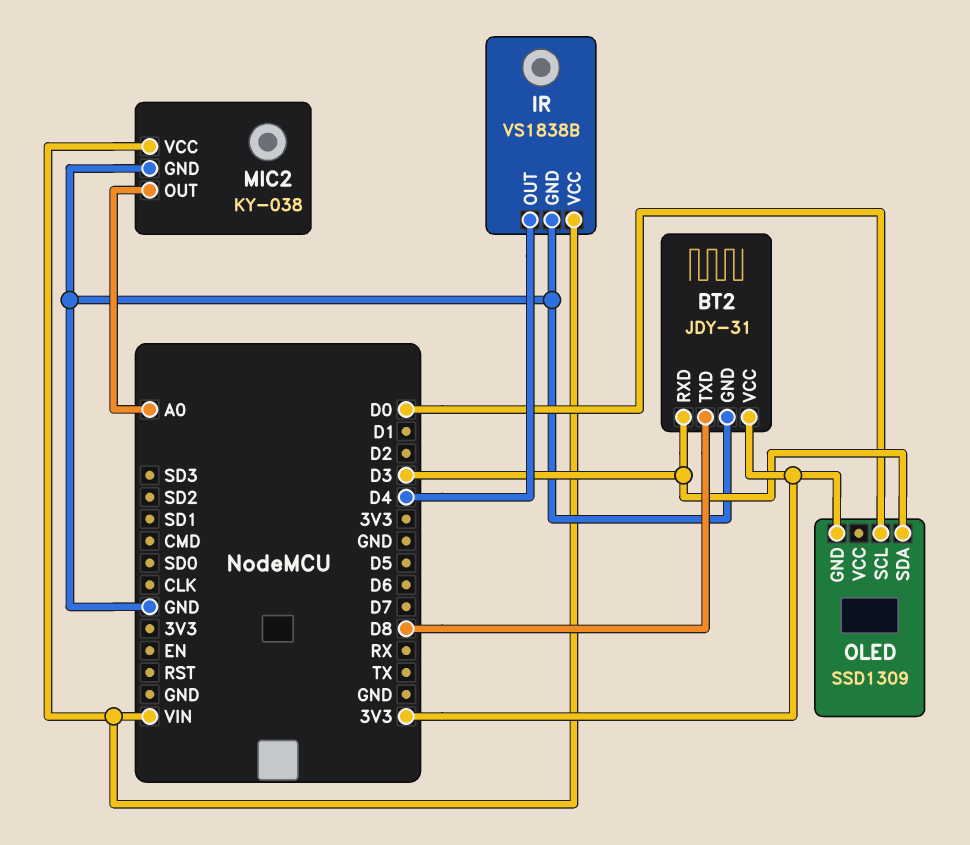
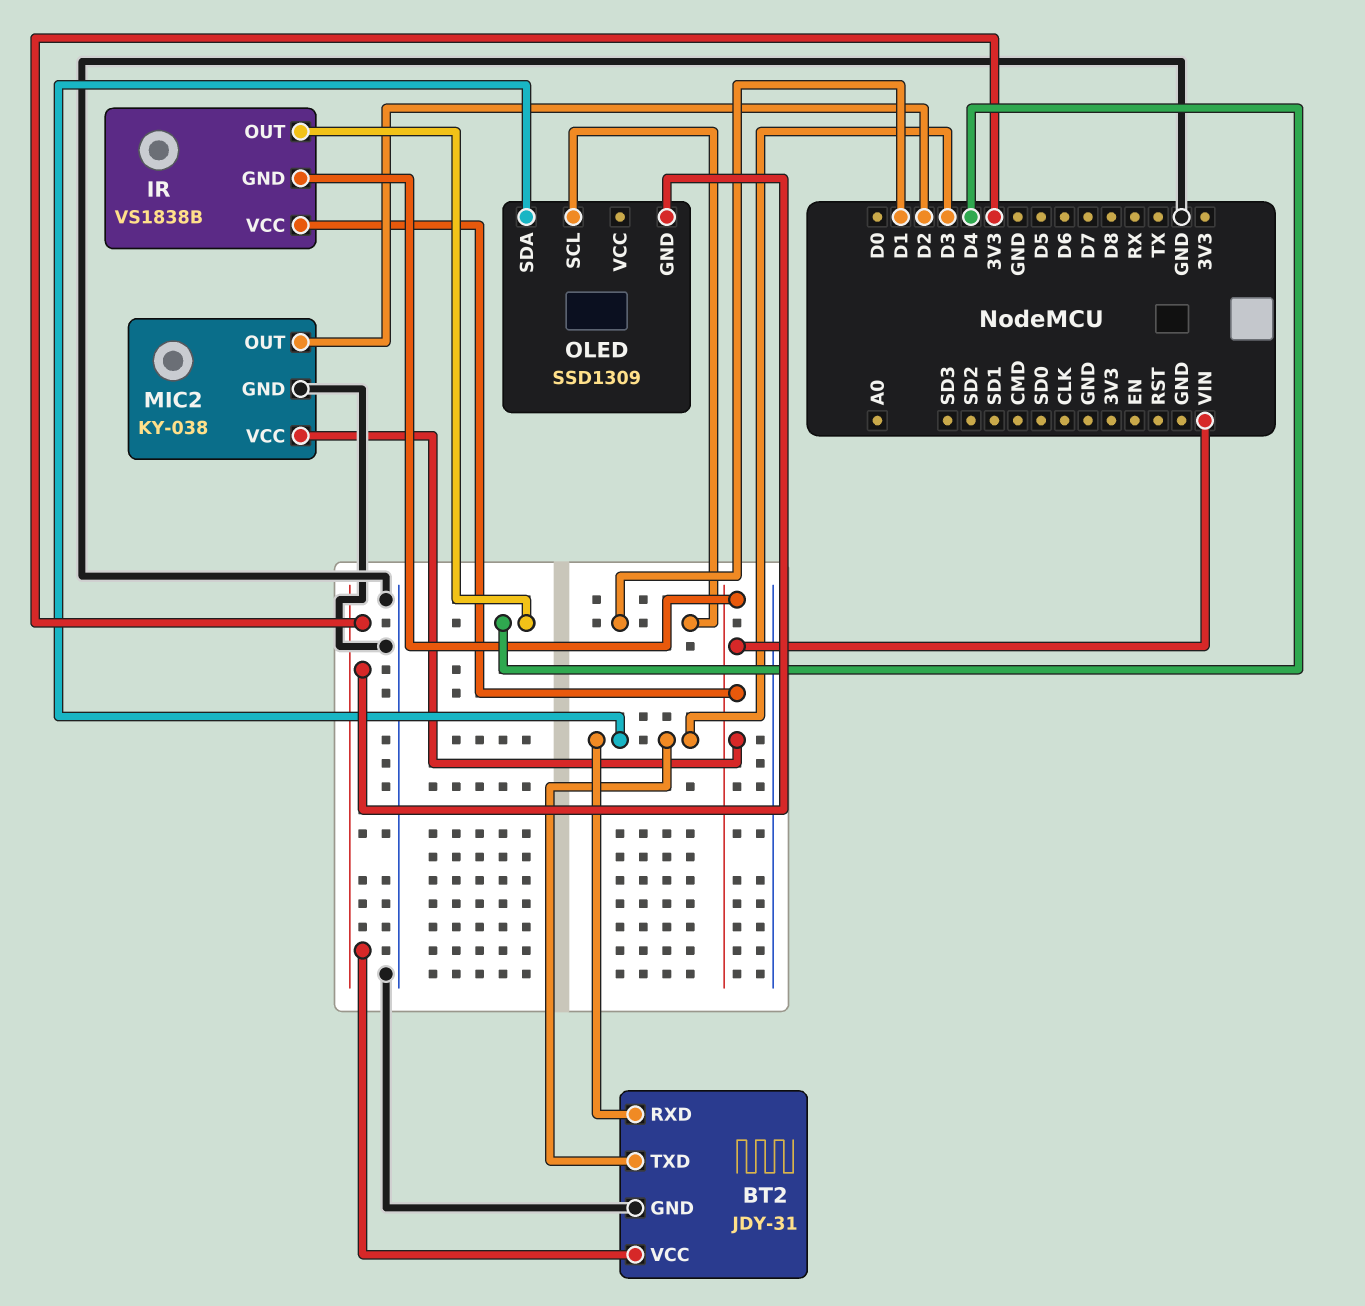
BT2 pin TXD: D8 -> D3
IR pin GND: GND -> VIN
MIC2 pin OUT: A0 -> D2
OLED pin SCL: D0 -> D1

